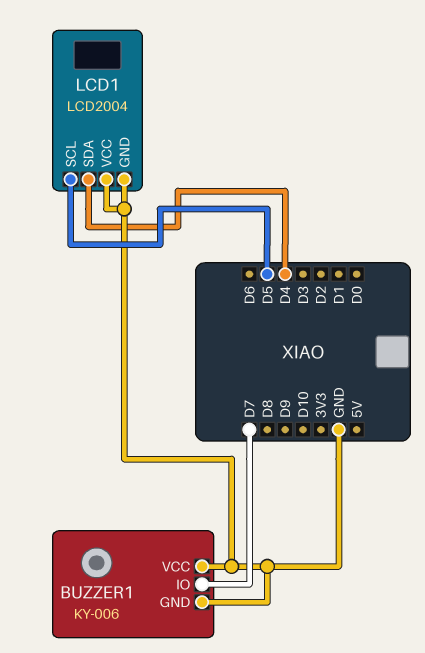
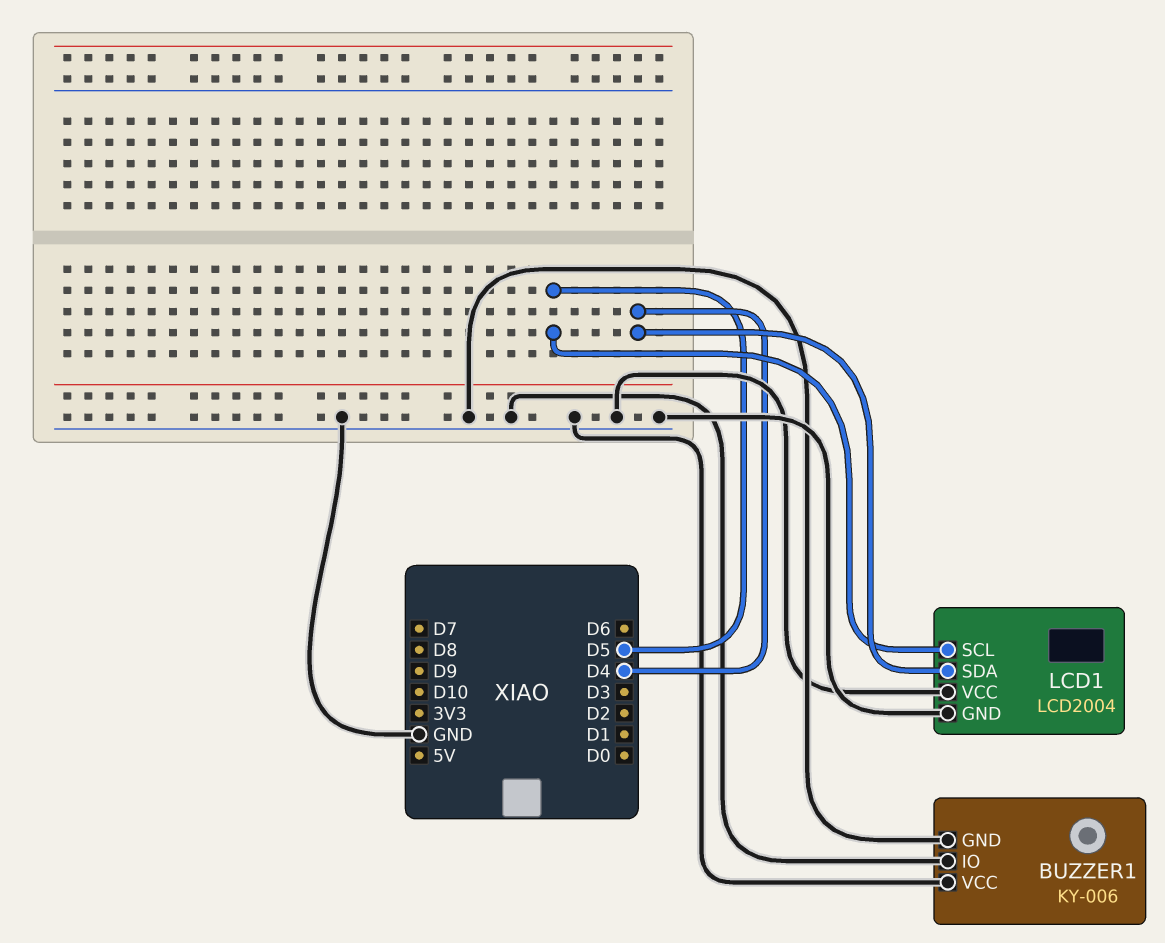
BUZZER1 pin IO: D7 -> GND

